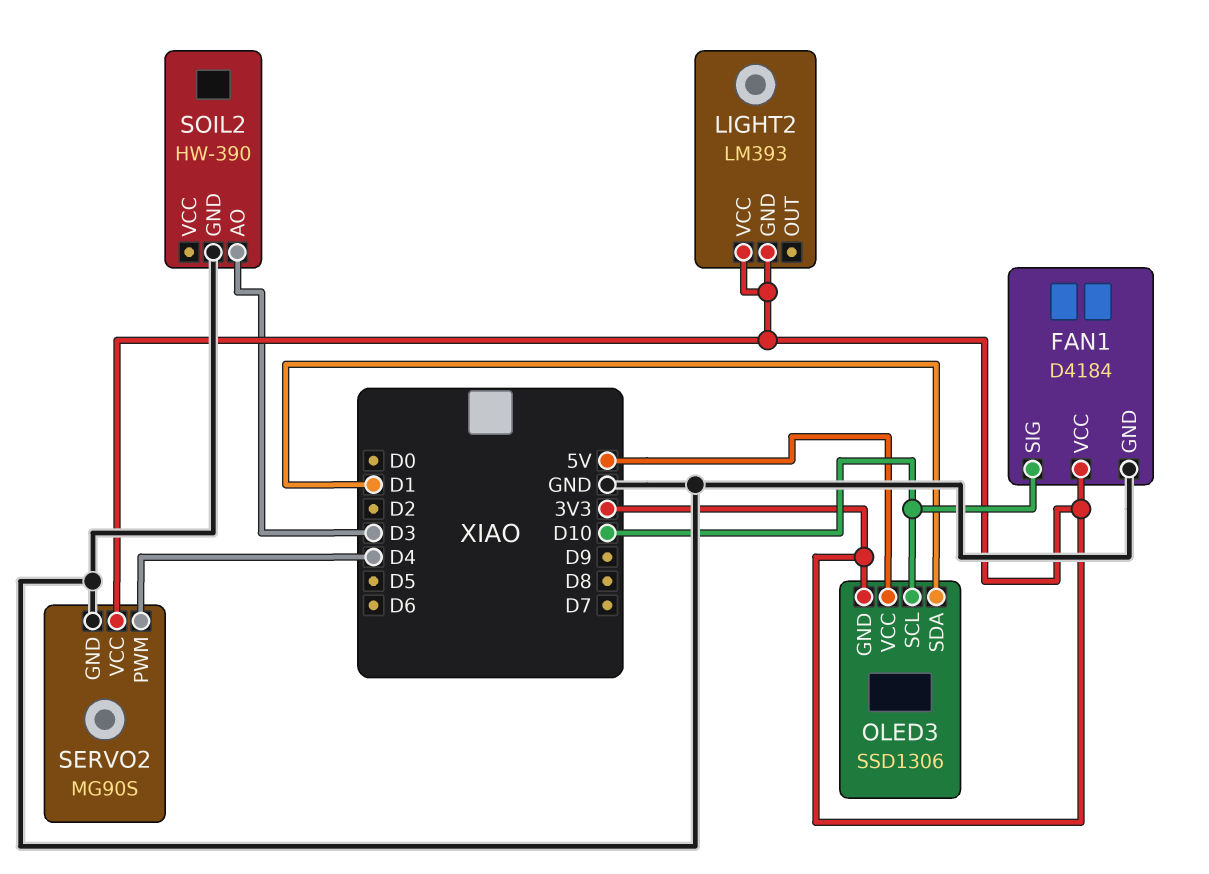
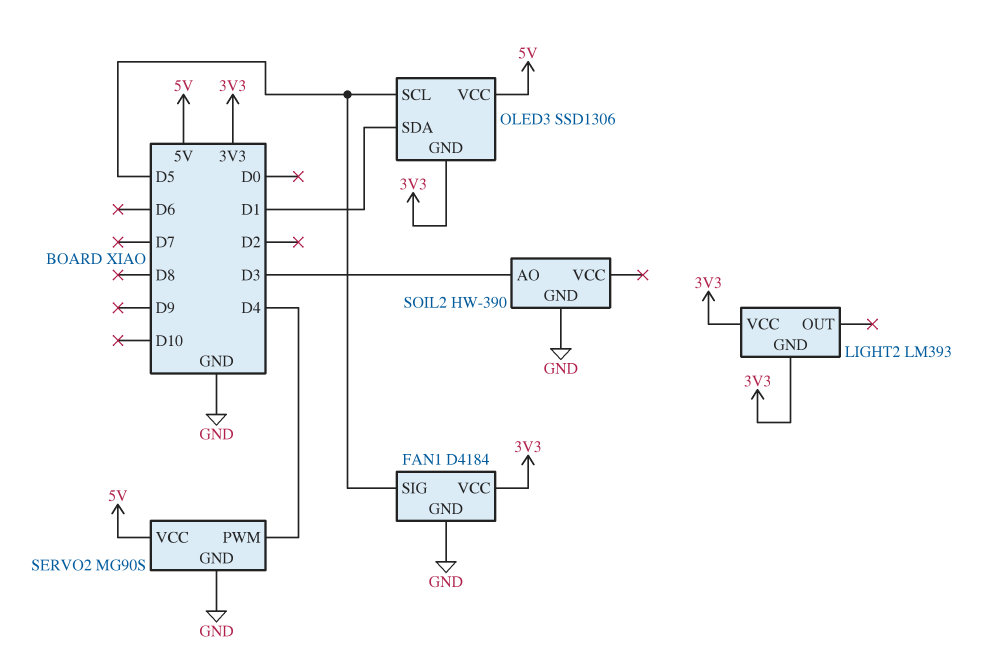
FAN1 pin SIG: D10 -> D5
OLED3 pin SCL: D10 -> D5
SERVO2 pin VCC: 3V3 -> 5V

